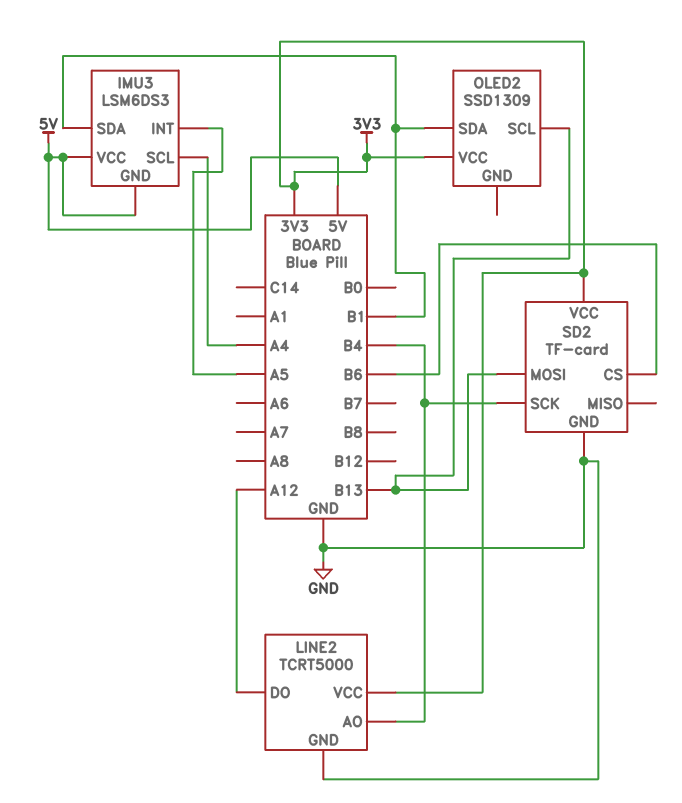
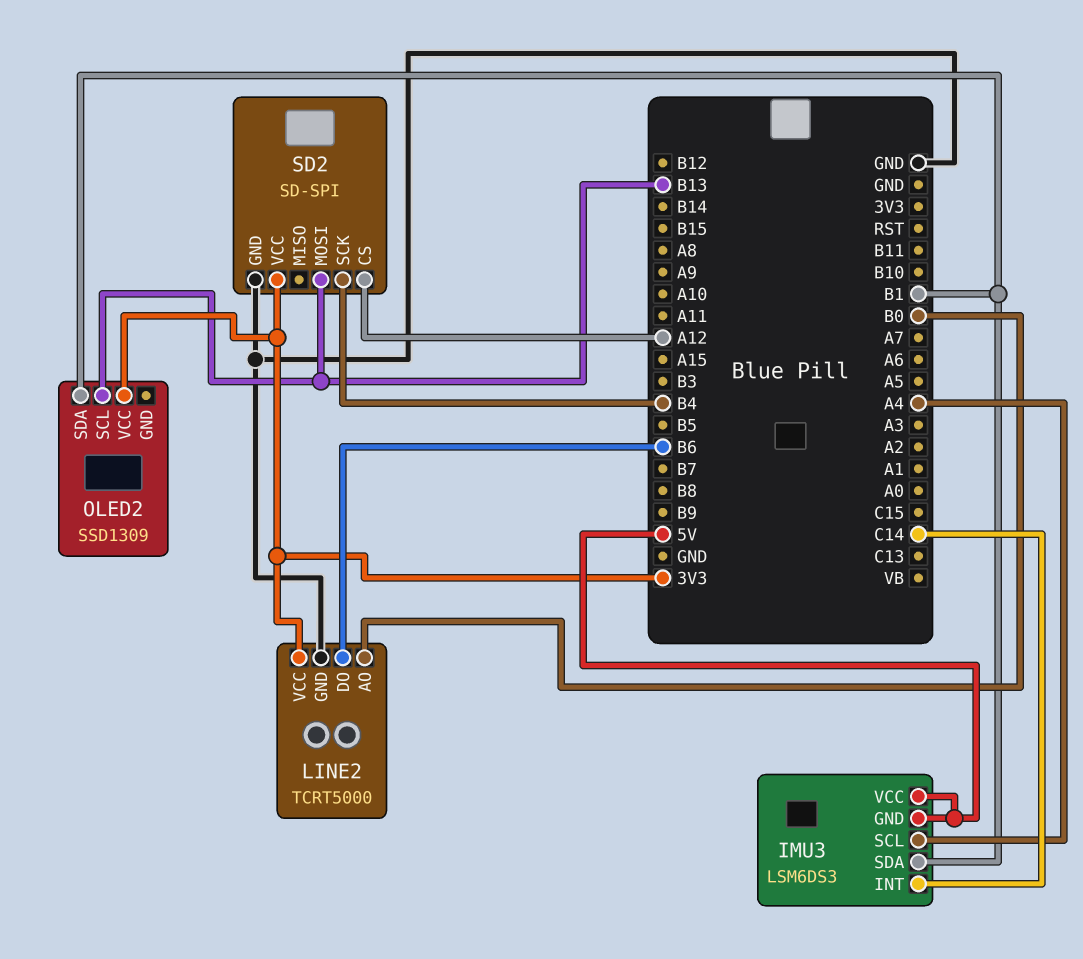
IMU3 pin INT: A5 -> C14
LINE2 pin AO: B4 -> B0
LINE2 pin DO: A12 -> B6
SD2: TF-card -> SD-SPI
SD2 pin CS: B6 -> A12

